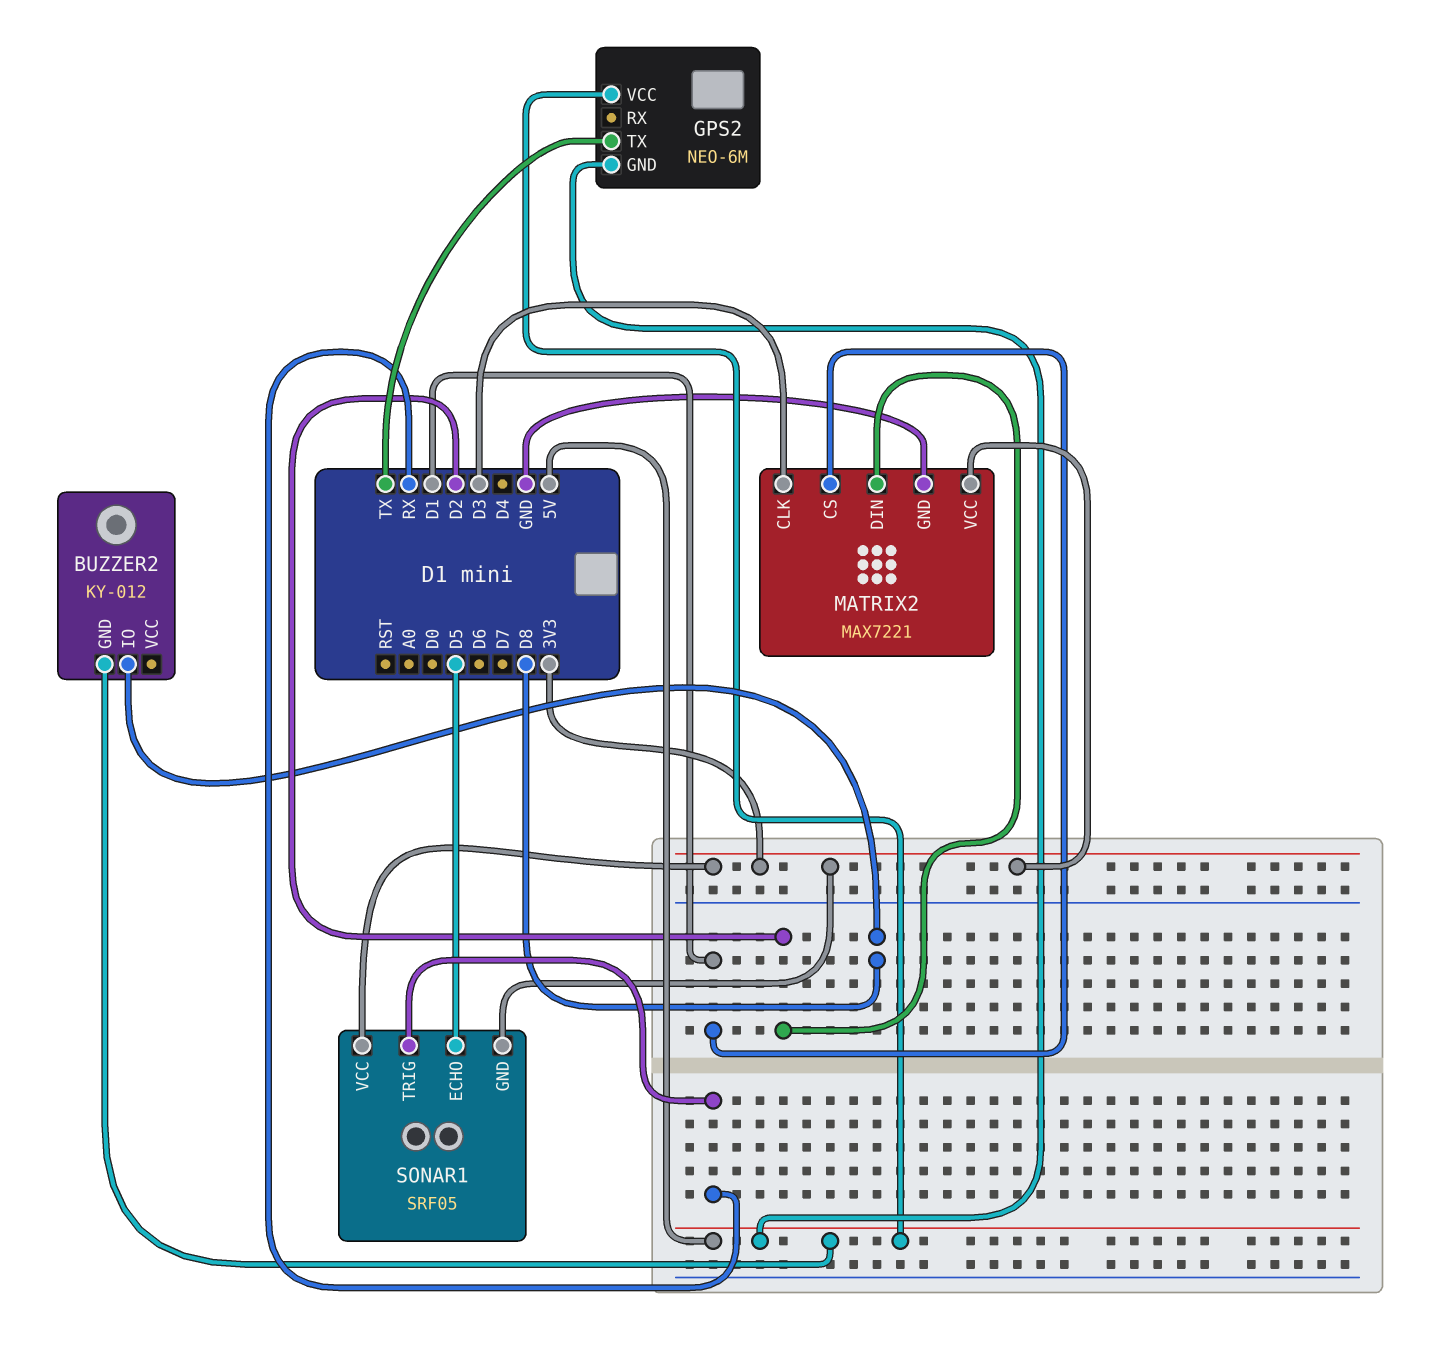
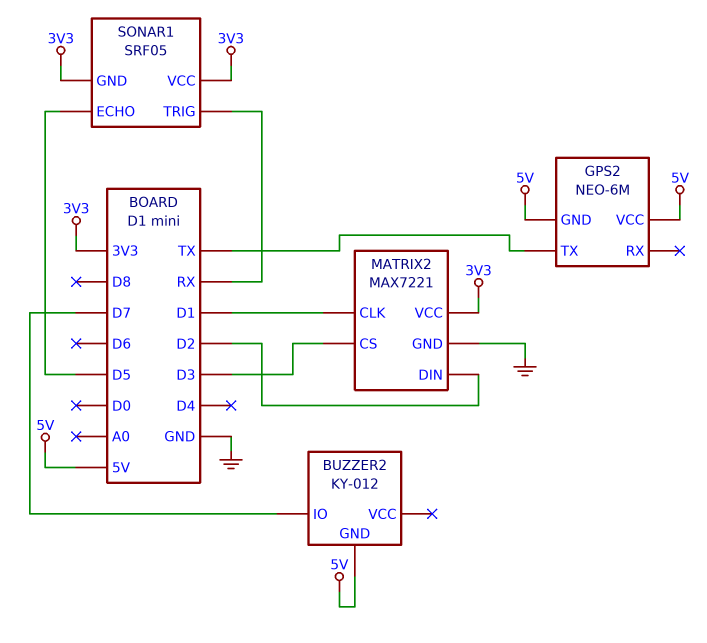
BUZZER2 pin IO: D8 -> D7
MATRIX2 pin CLK: D3 -> D1
MATRIX2 pin CS: D1 -> D3

